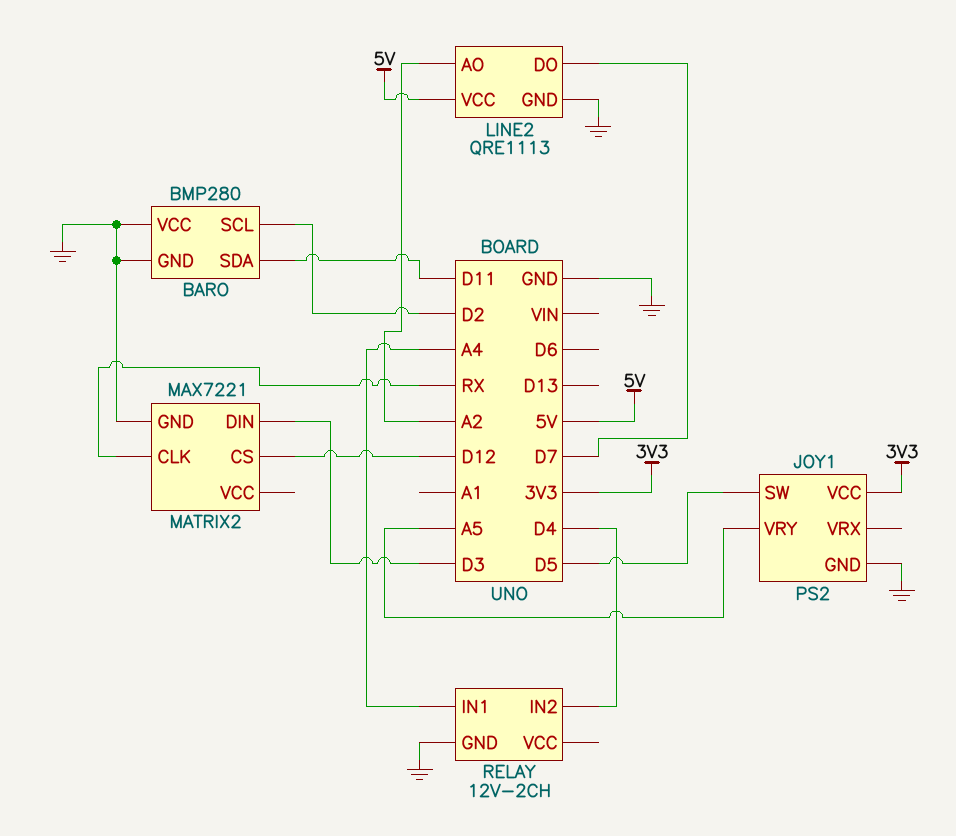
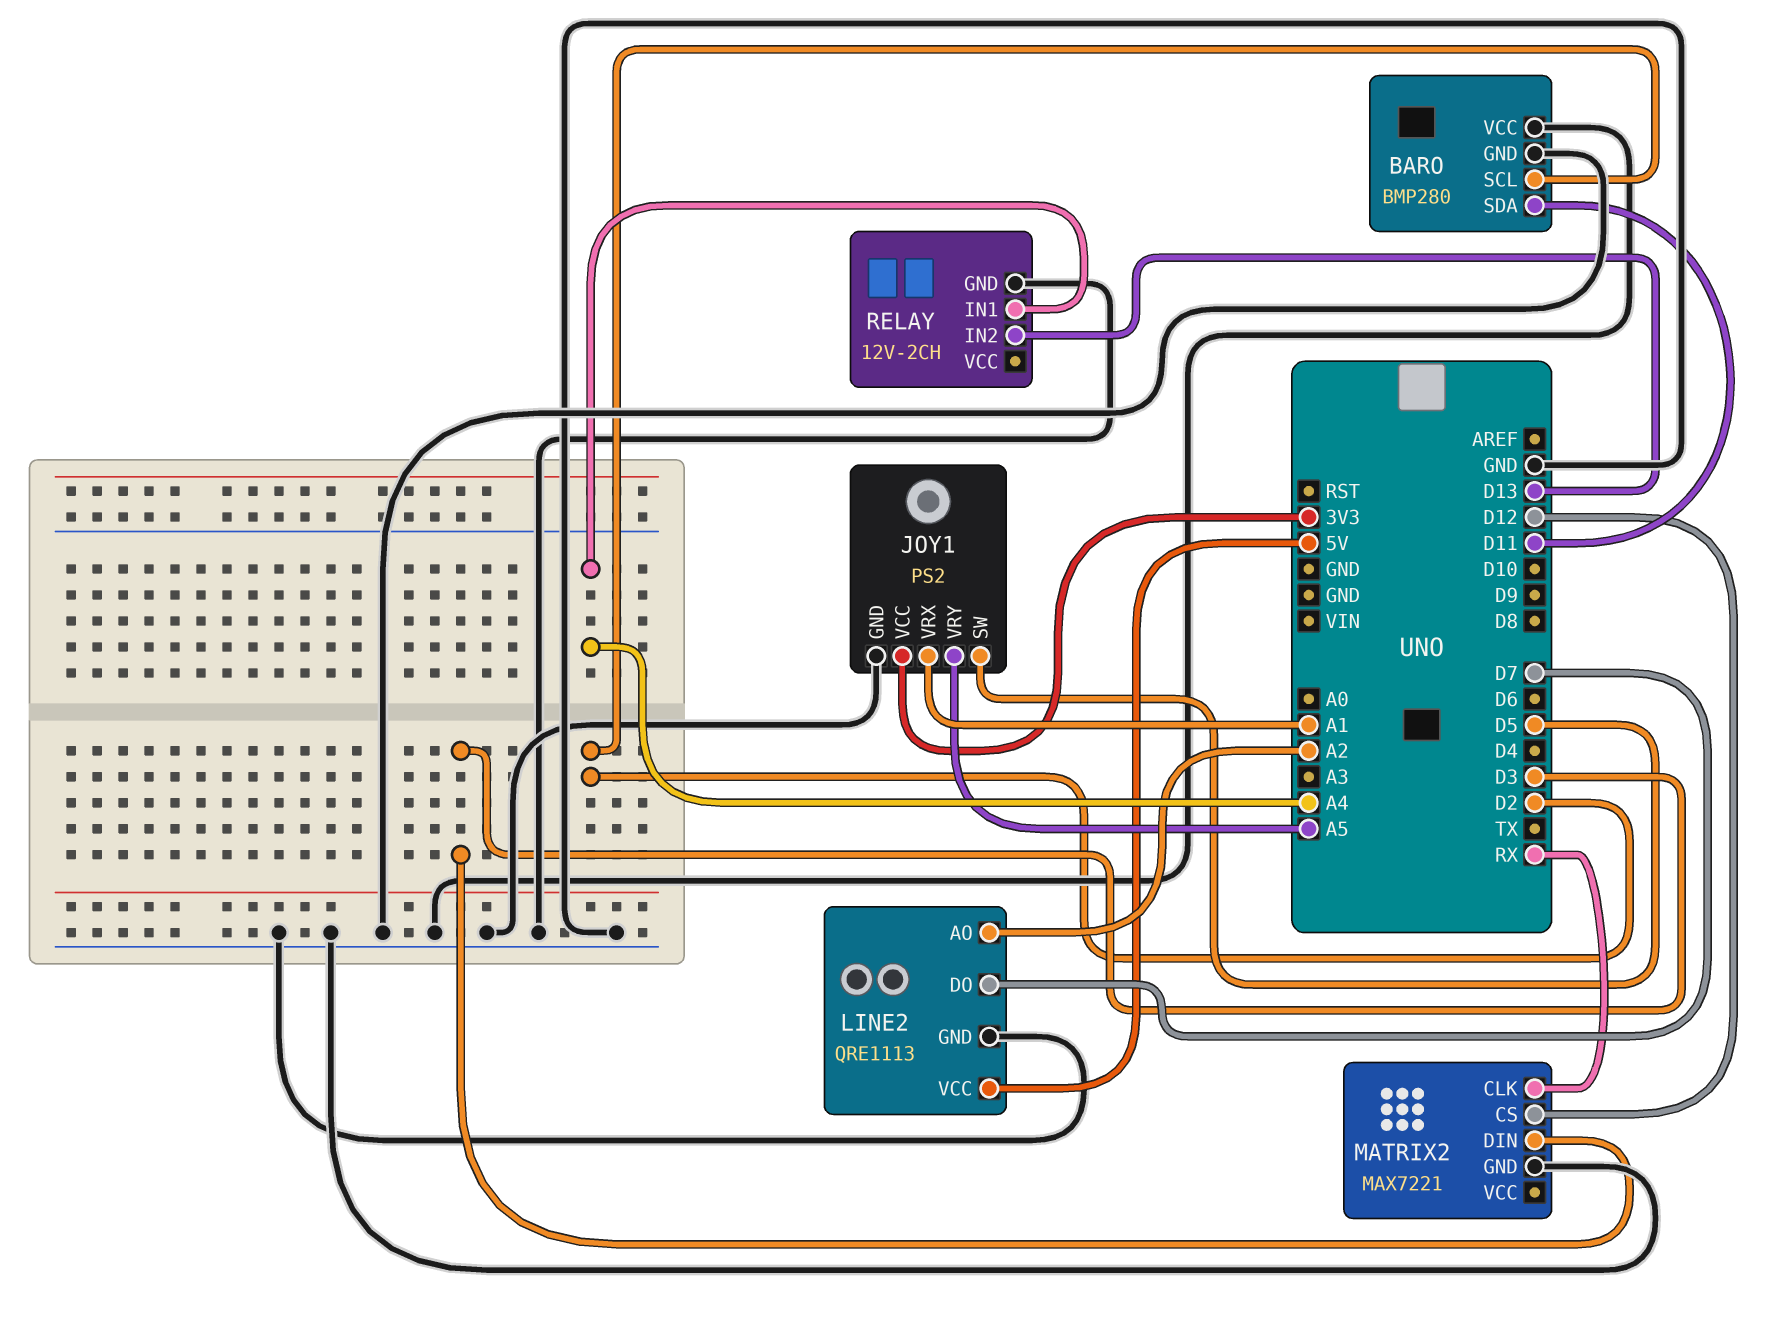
JOY1 pin VRX: none -> A1
RELAY pin IN2: D4 -> D13

